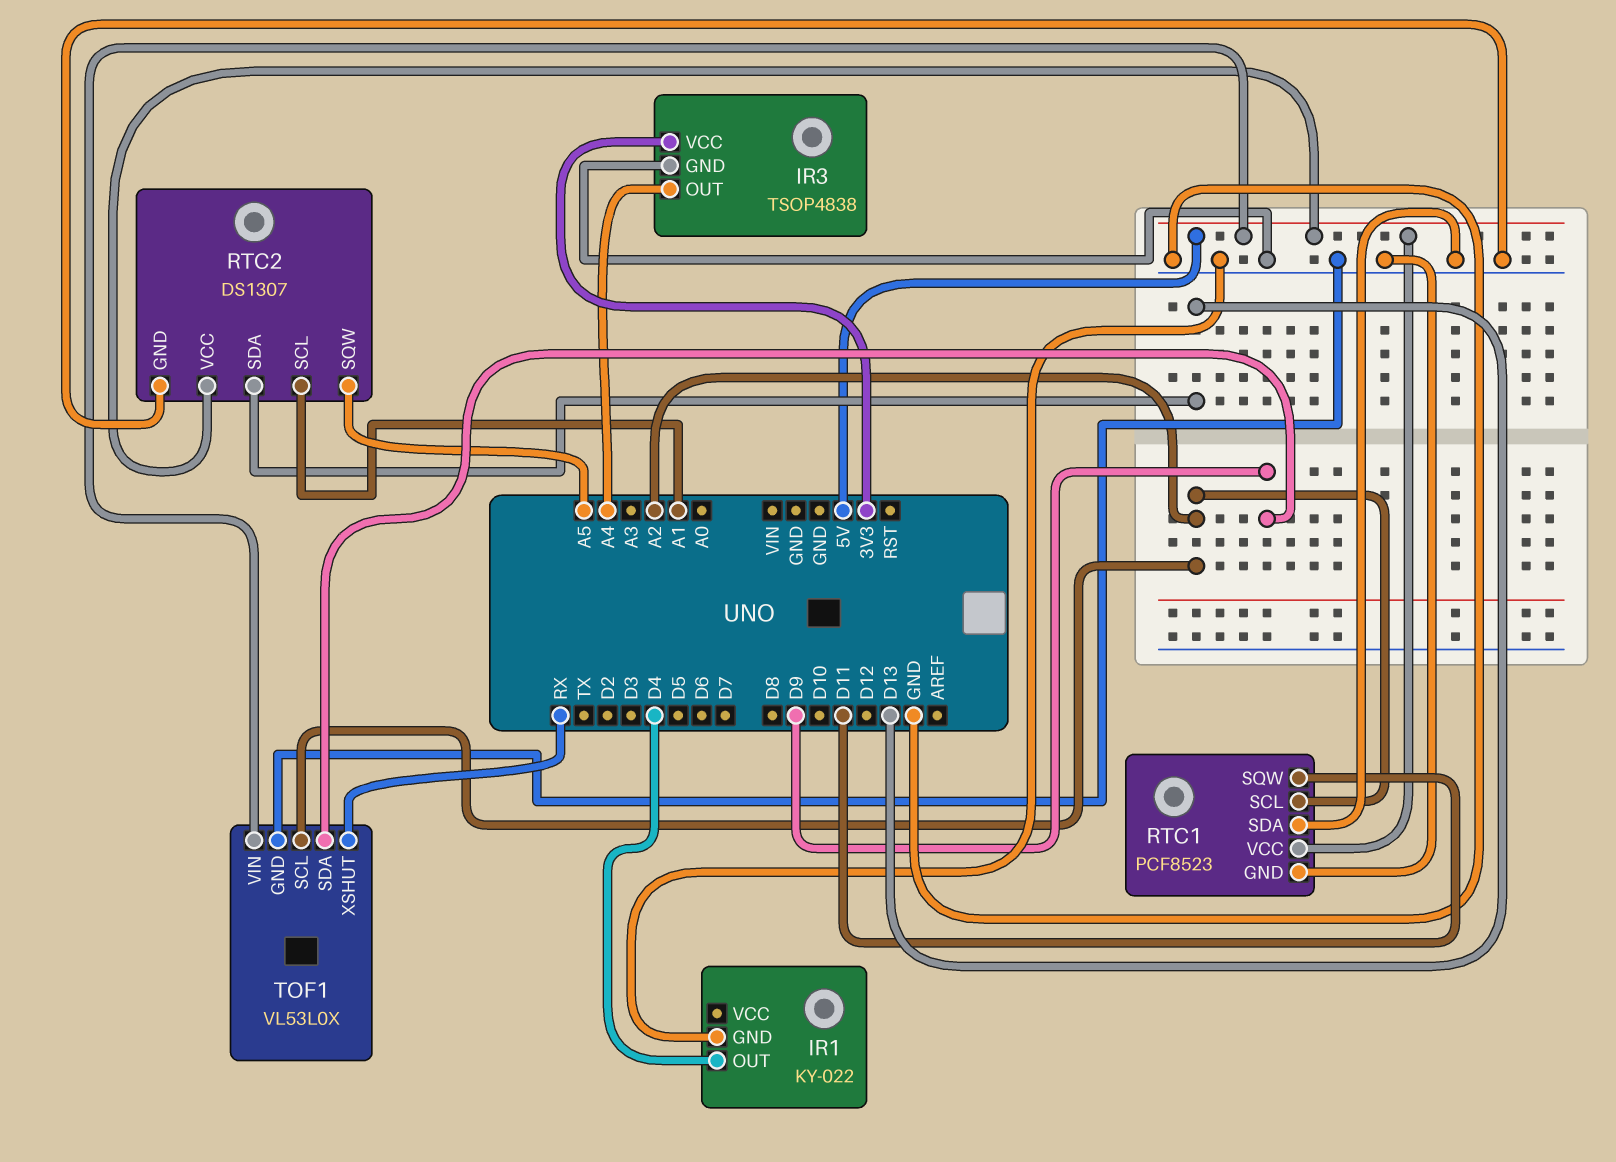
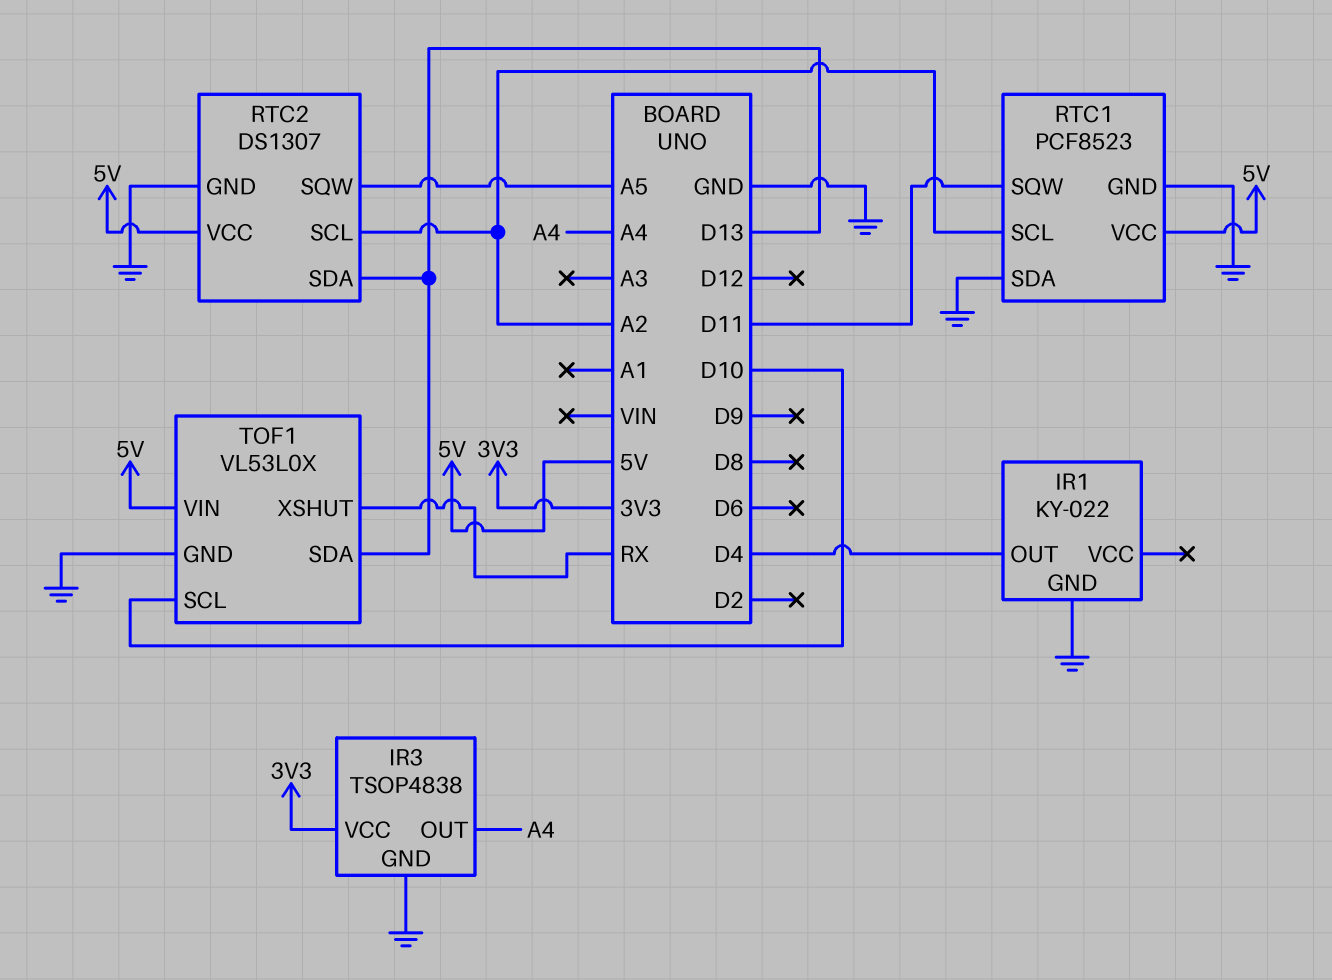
RTC2 pin SCL: A1 -> A2
TOF1 pin SCL: A2 -> D10
TOF1 pin SDA: D9 -> D13

